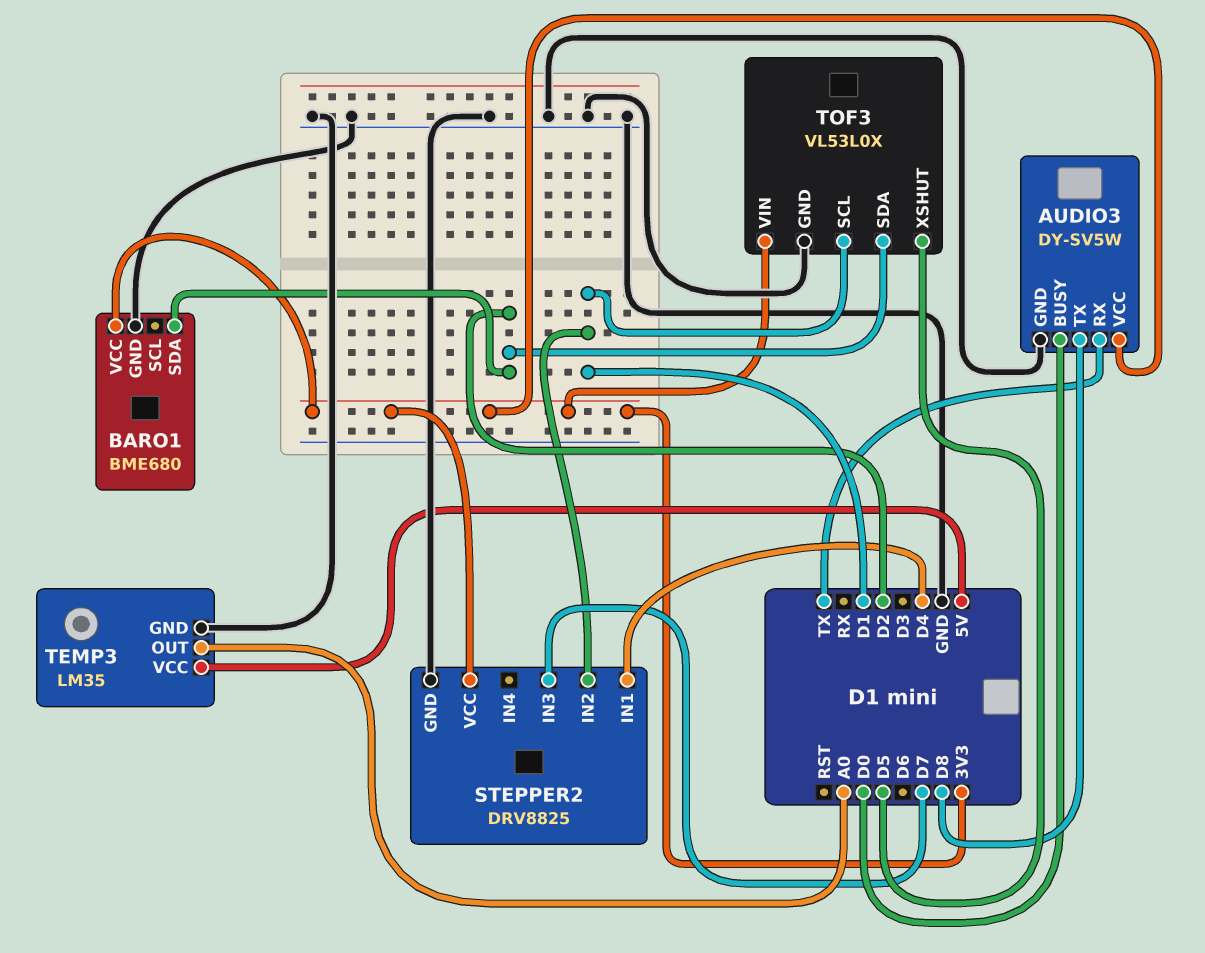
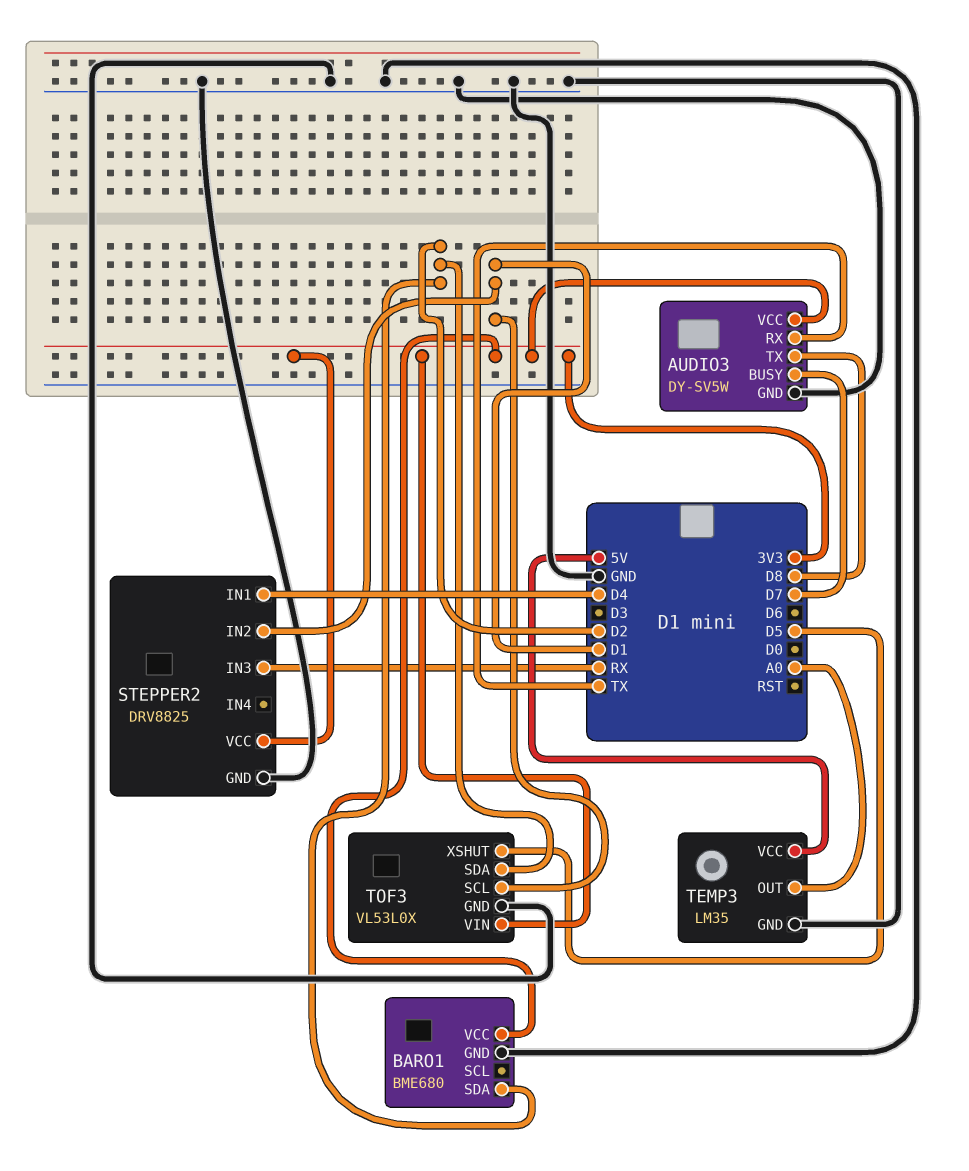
AUDIO3 pin BUSY: D0 -> D7
STEPPER2 pin IN3: D7 -> RX

